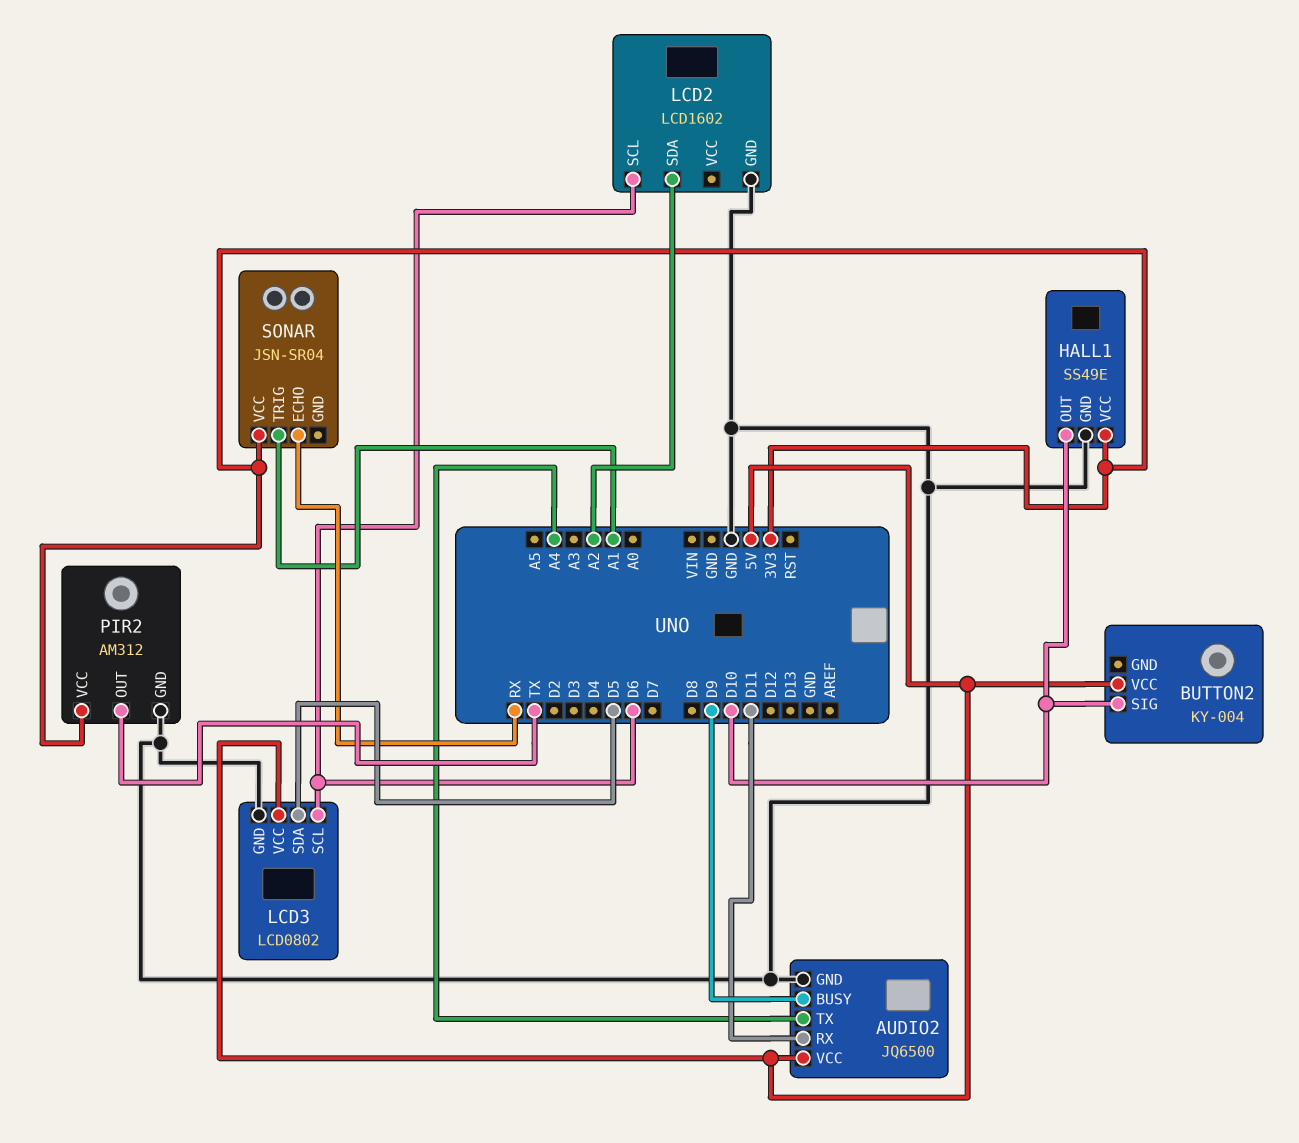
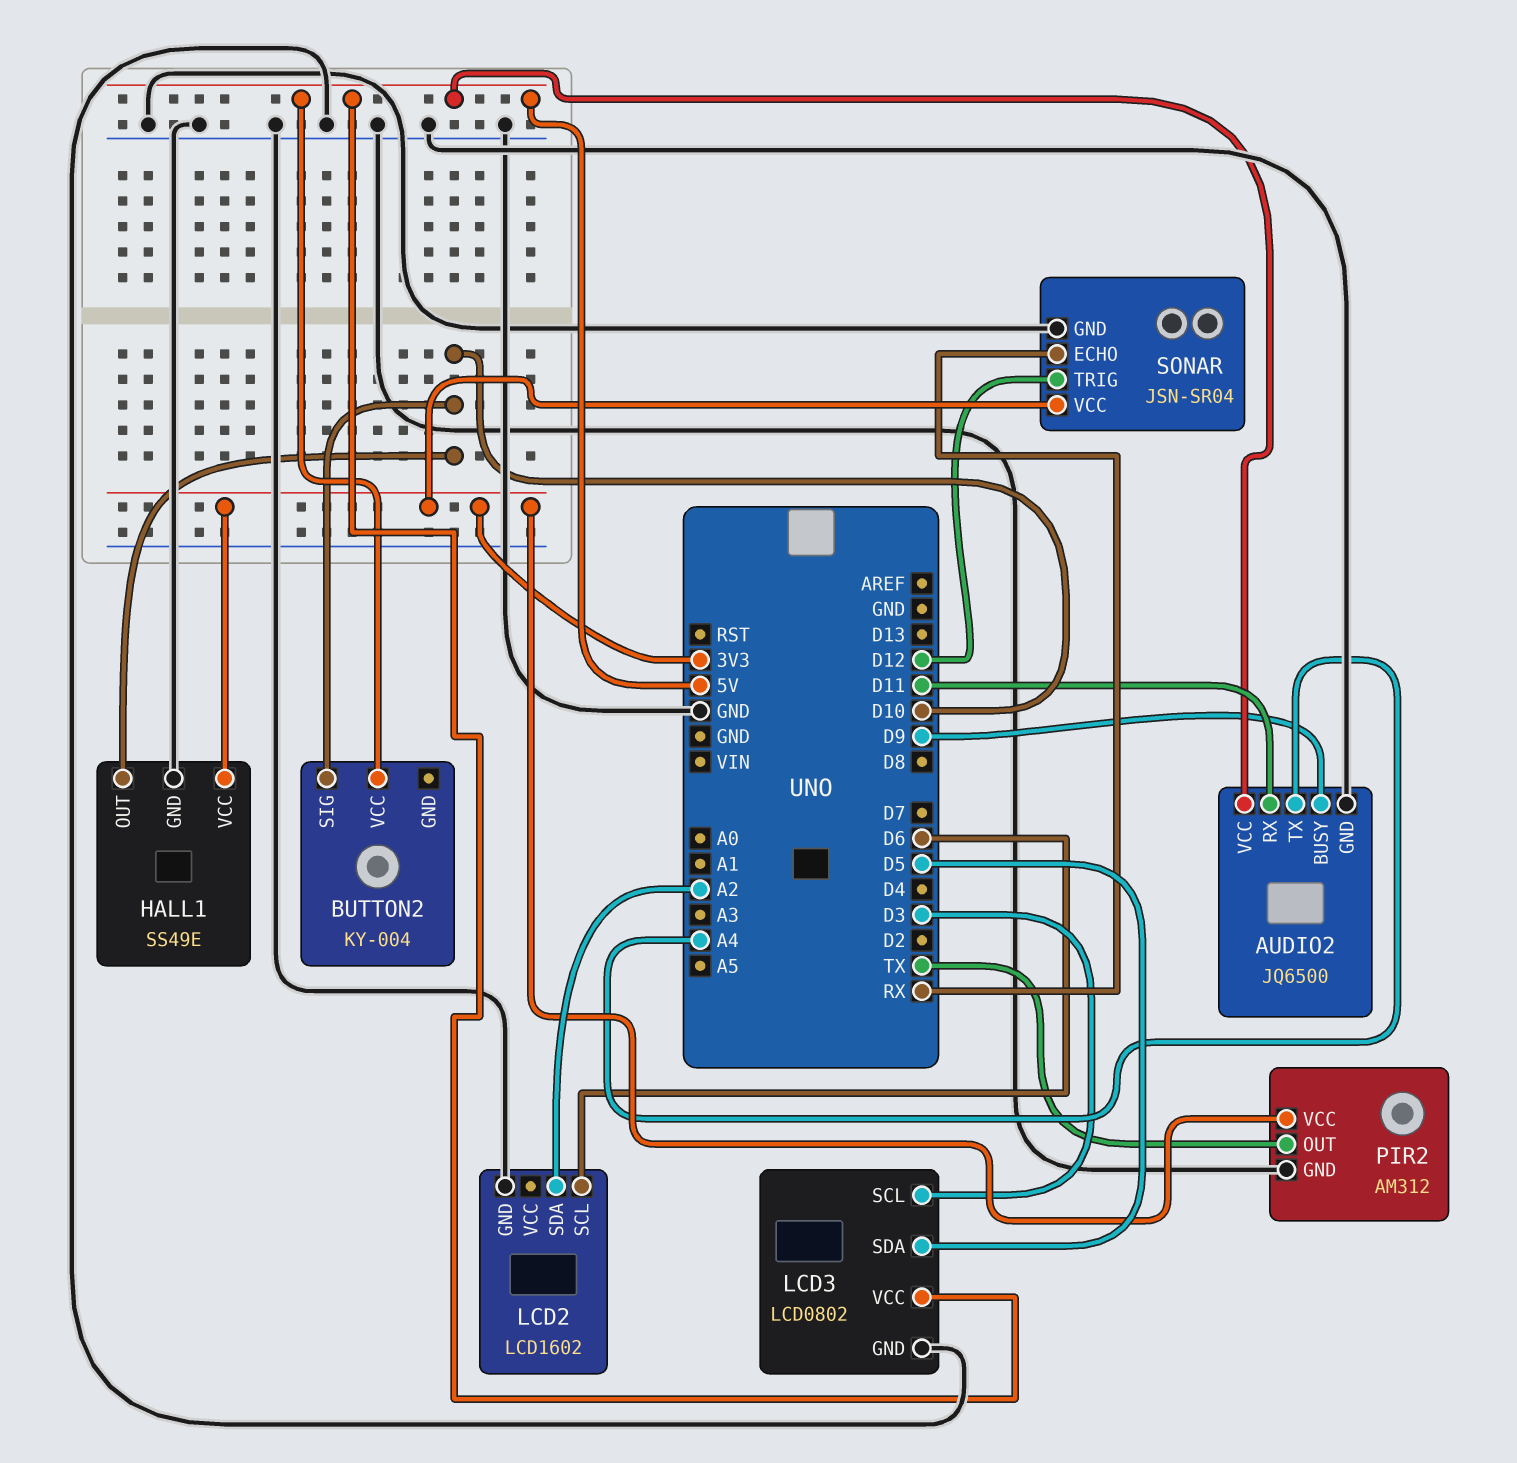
LCD3 pin SCL: D6 -> D3
SONAR pin GND: none -> GND
SONAR pin TRIG: A1 -> D12

